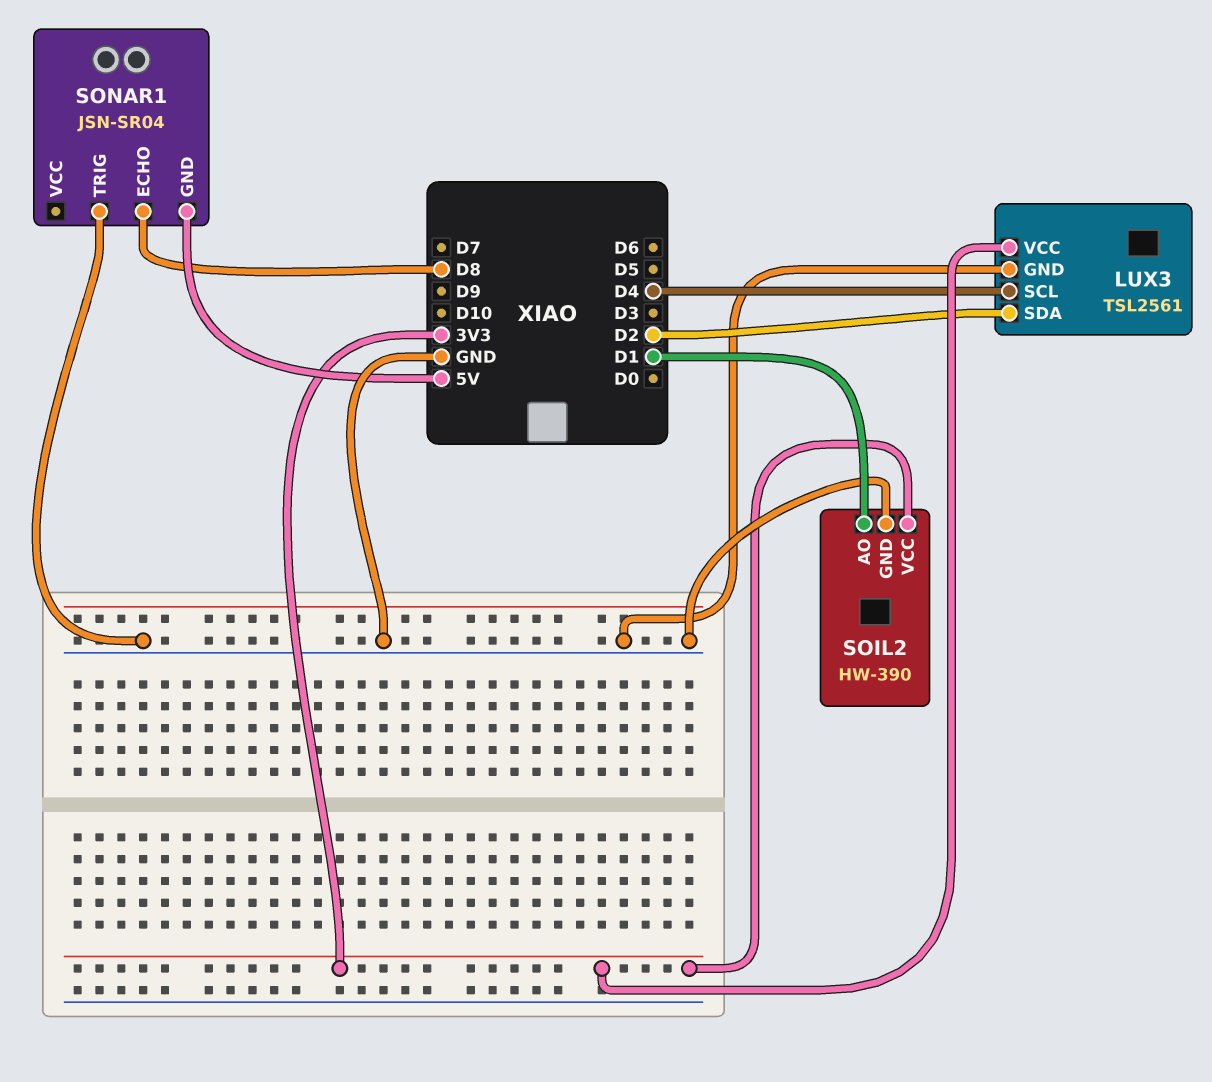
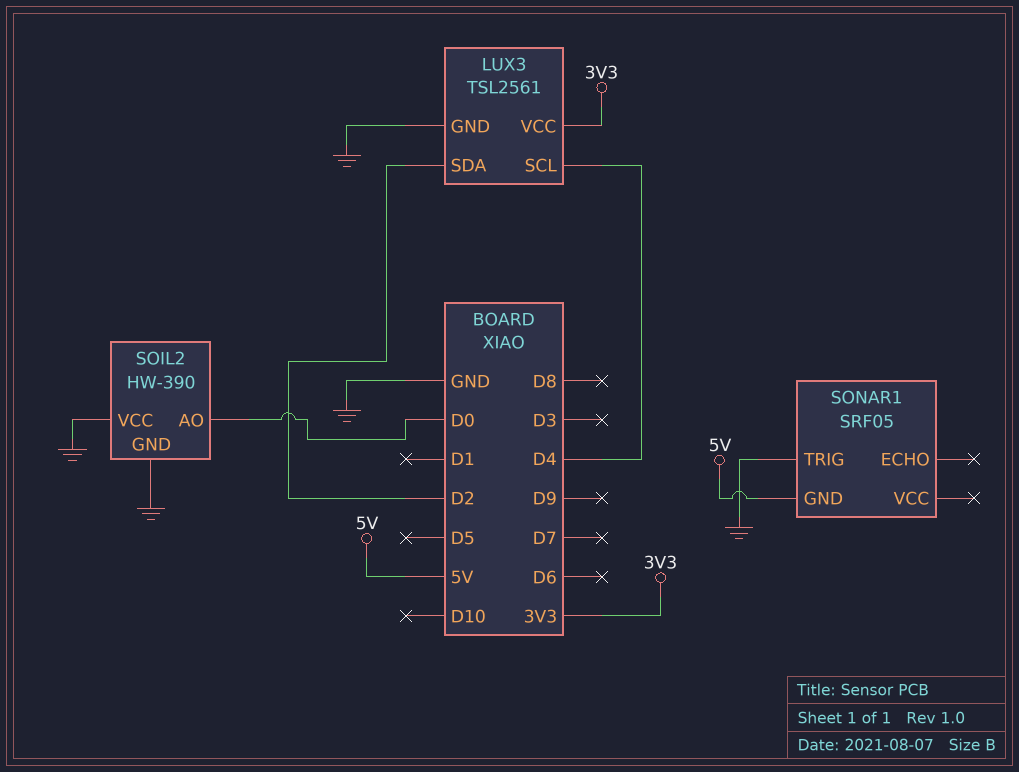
SOIL2 pin AO: D1 -> D0
SOIL2 pin VCC: 3V3 -> GND
SONAR1: JSN-SR04 -> SRF05
SONAR1 pin ECHO: D8 -> none

